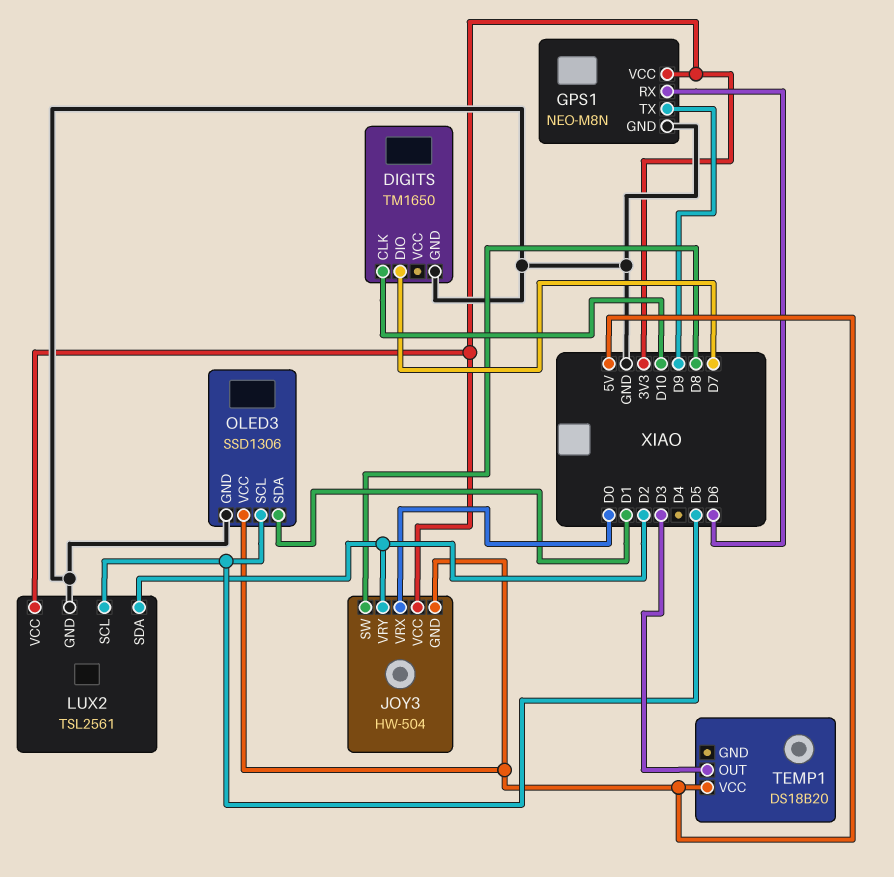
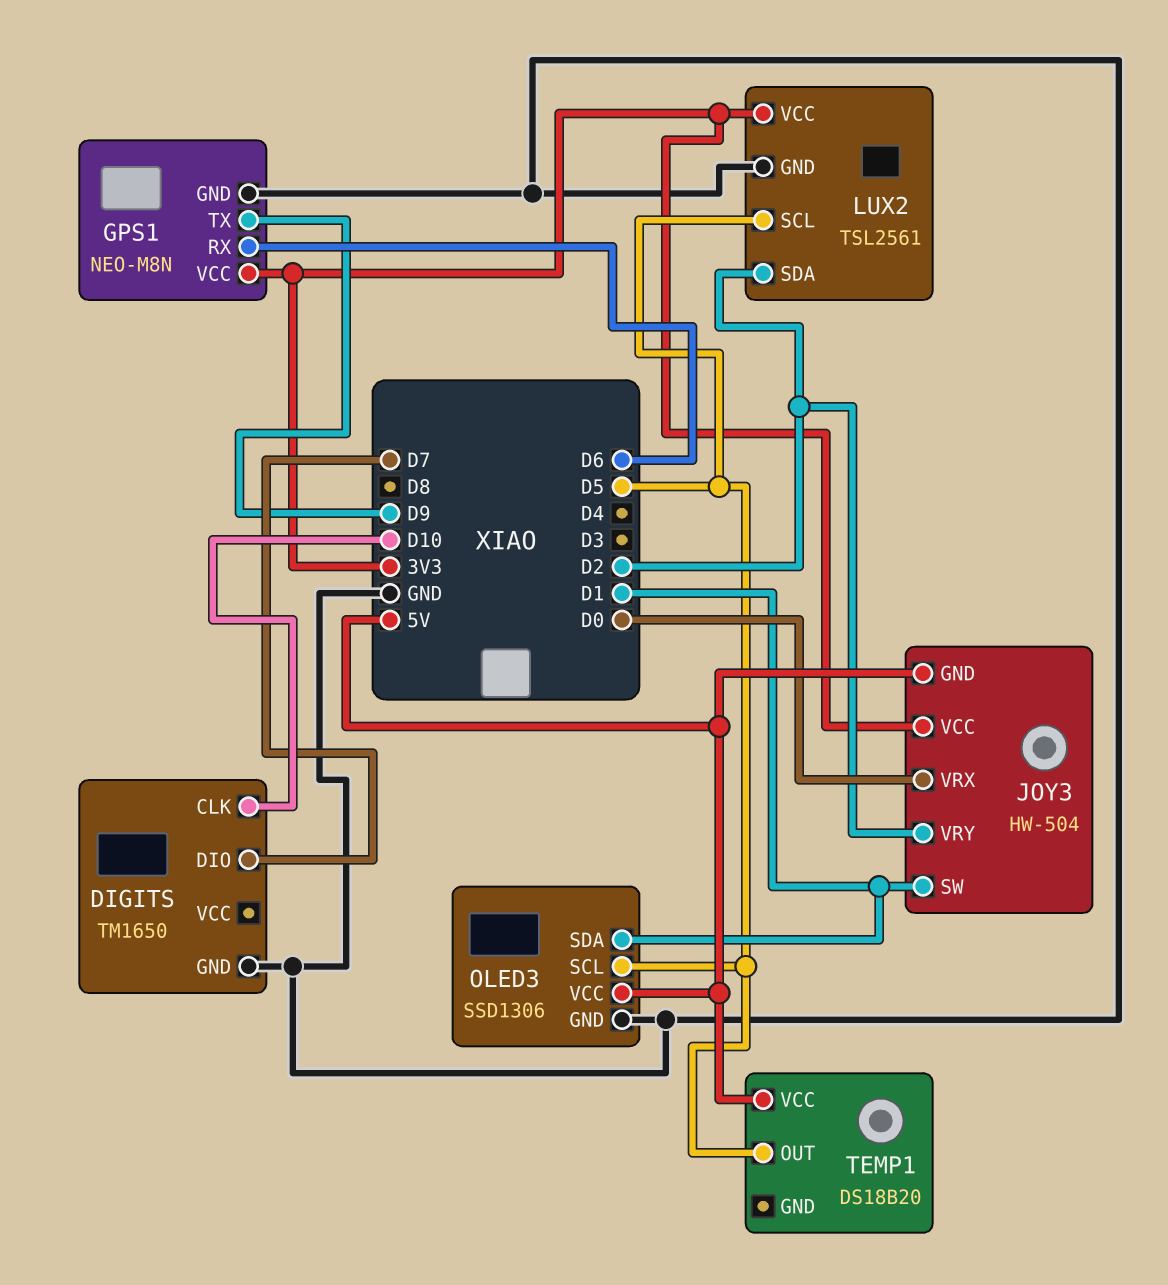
JOY3 pin SW: D8 -> D1
TEMP1 pin OUT: D3 -> D5

